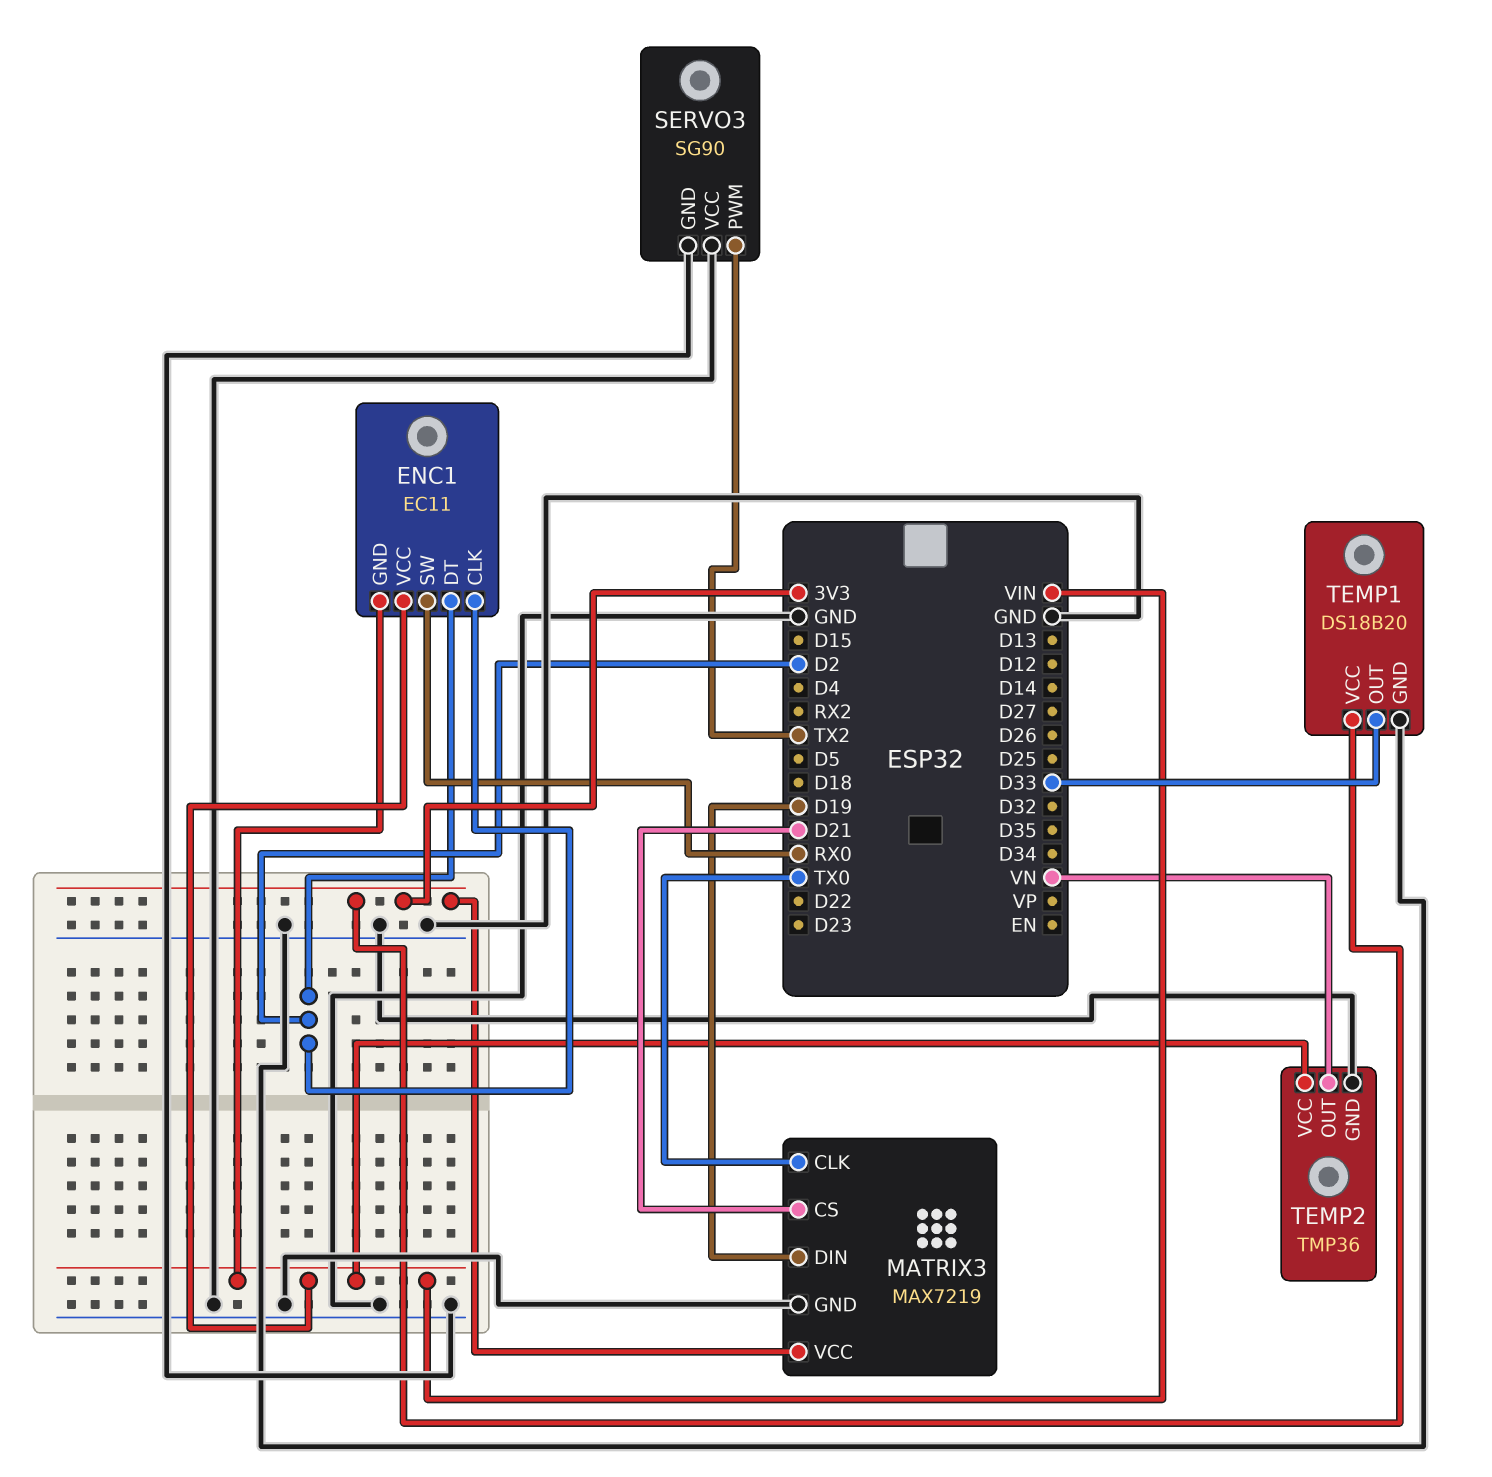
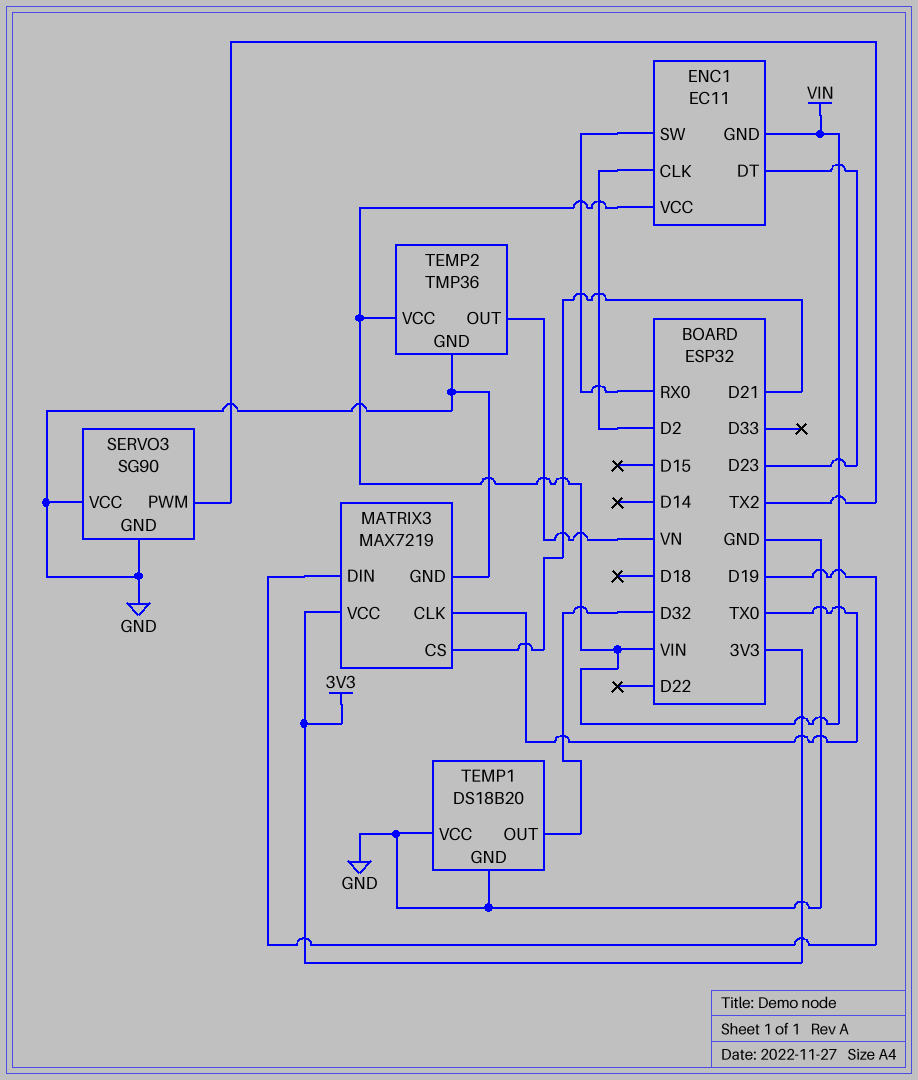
ENC1 pin DT: D2 -> D23
TEMP1 pin OUT: D33 -> D32
TEMP1 pin VCC: 3V3 -> GND

